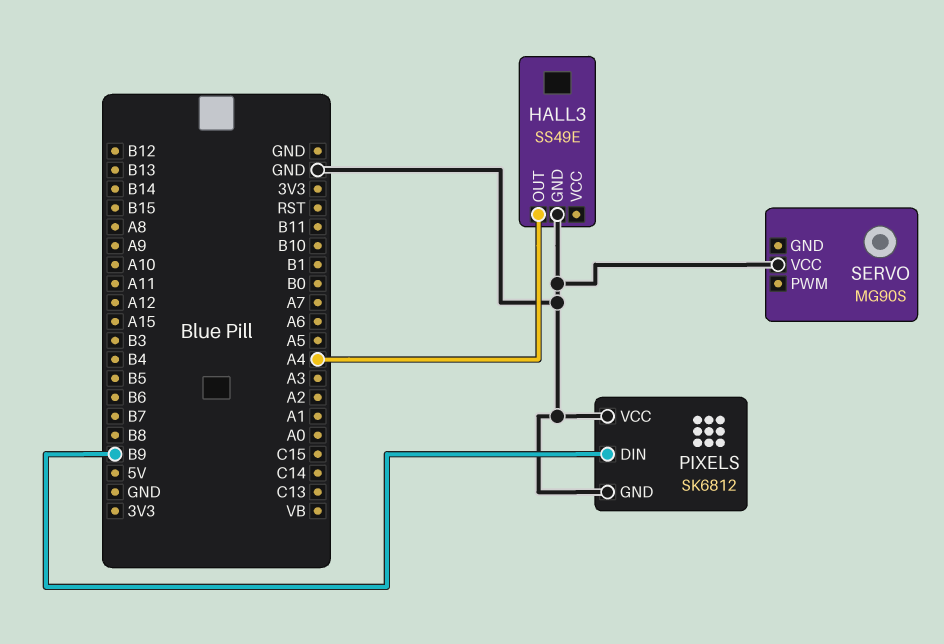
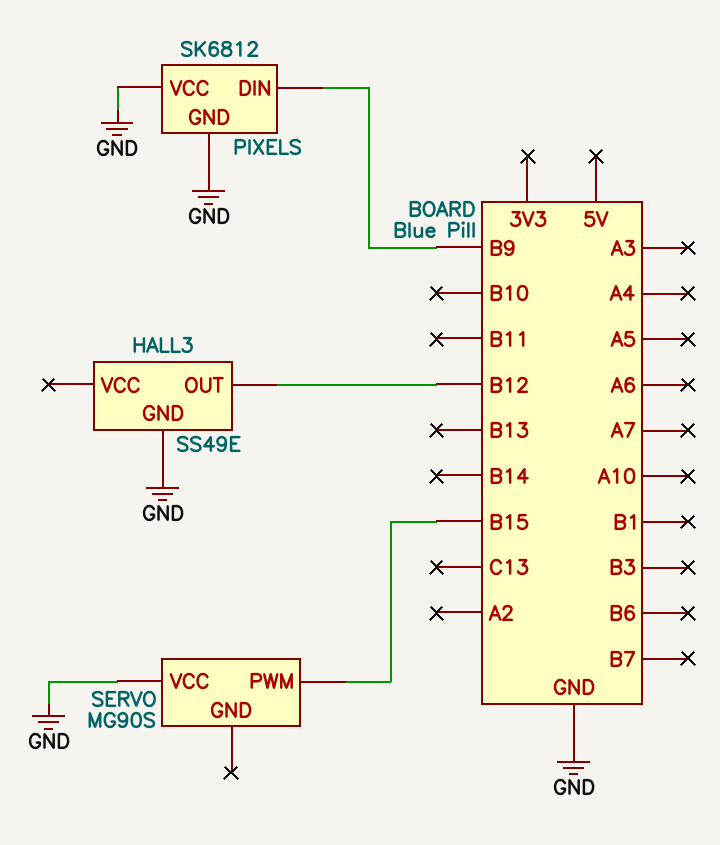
HALL3 pin OUT: A4 -> B12
SERVO pin PWM: none -> B15

